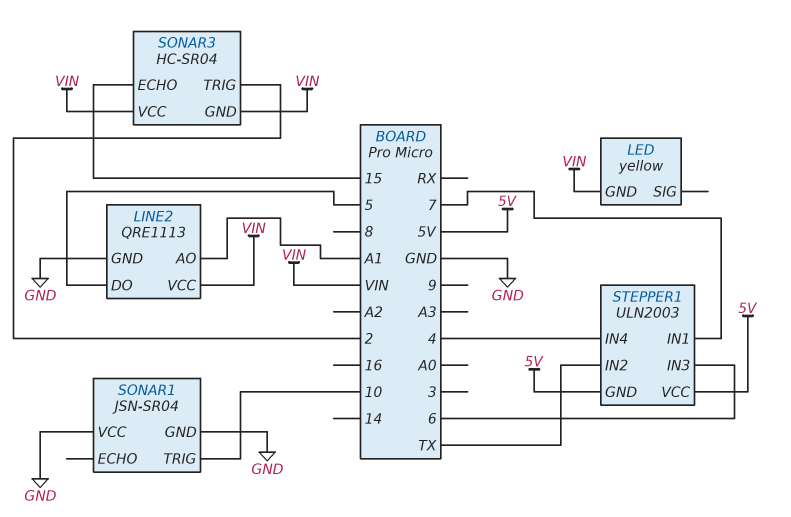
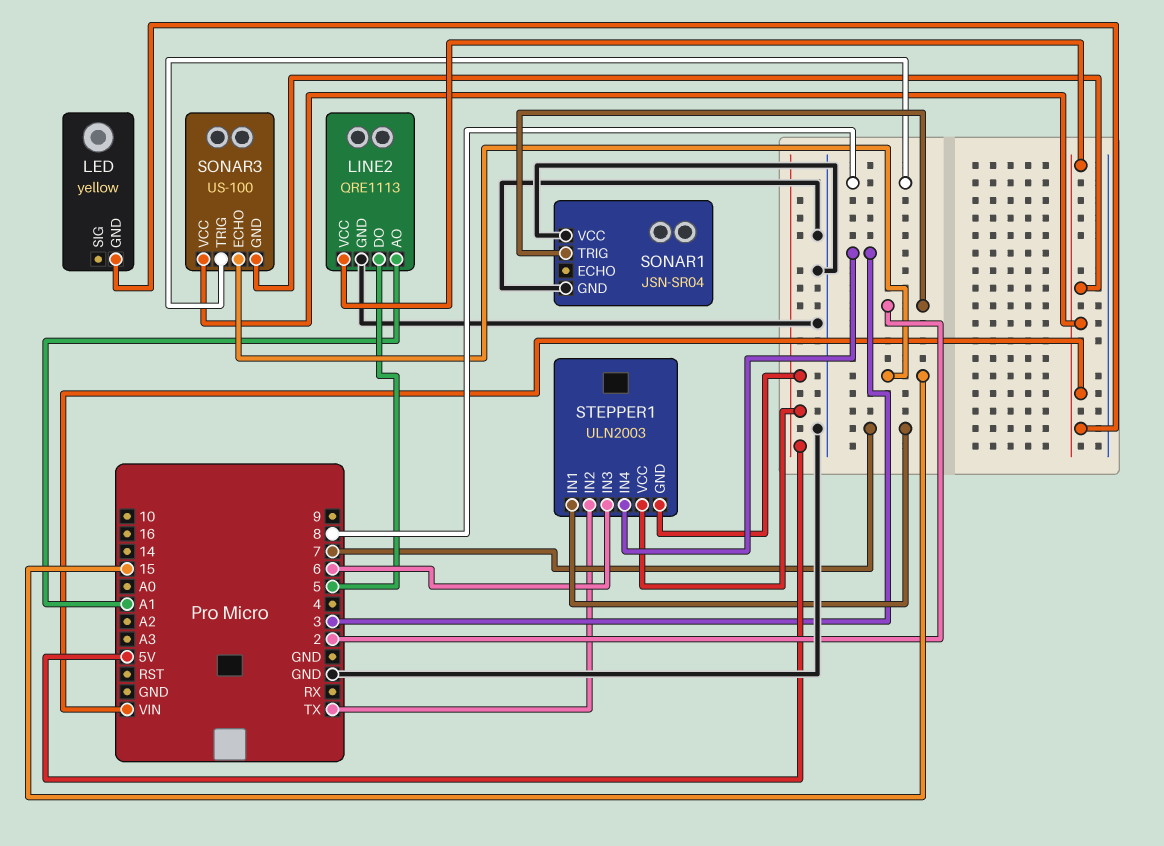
SONAR1 pin TRIG: 10 -> 2
SONAR3: HC-SR04 -> US-100
SONAR3 pin TRIG: 2 -> 8
STEPPER1 pin IN4: 4 -> 3

